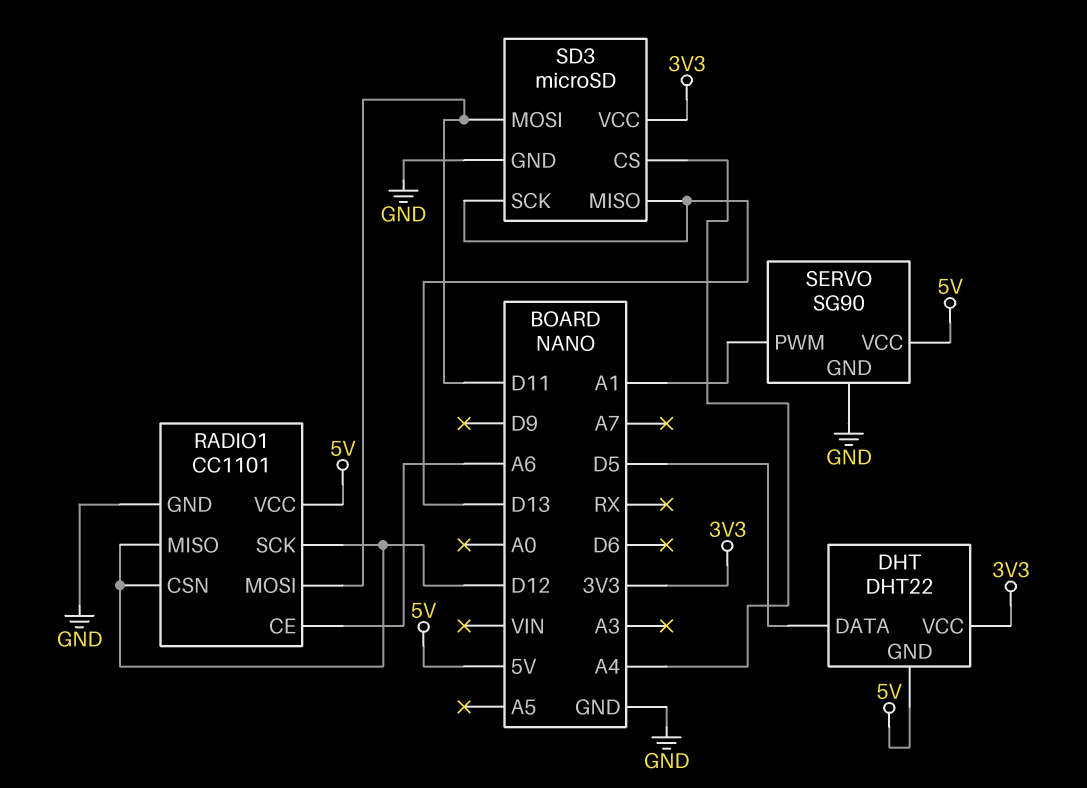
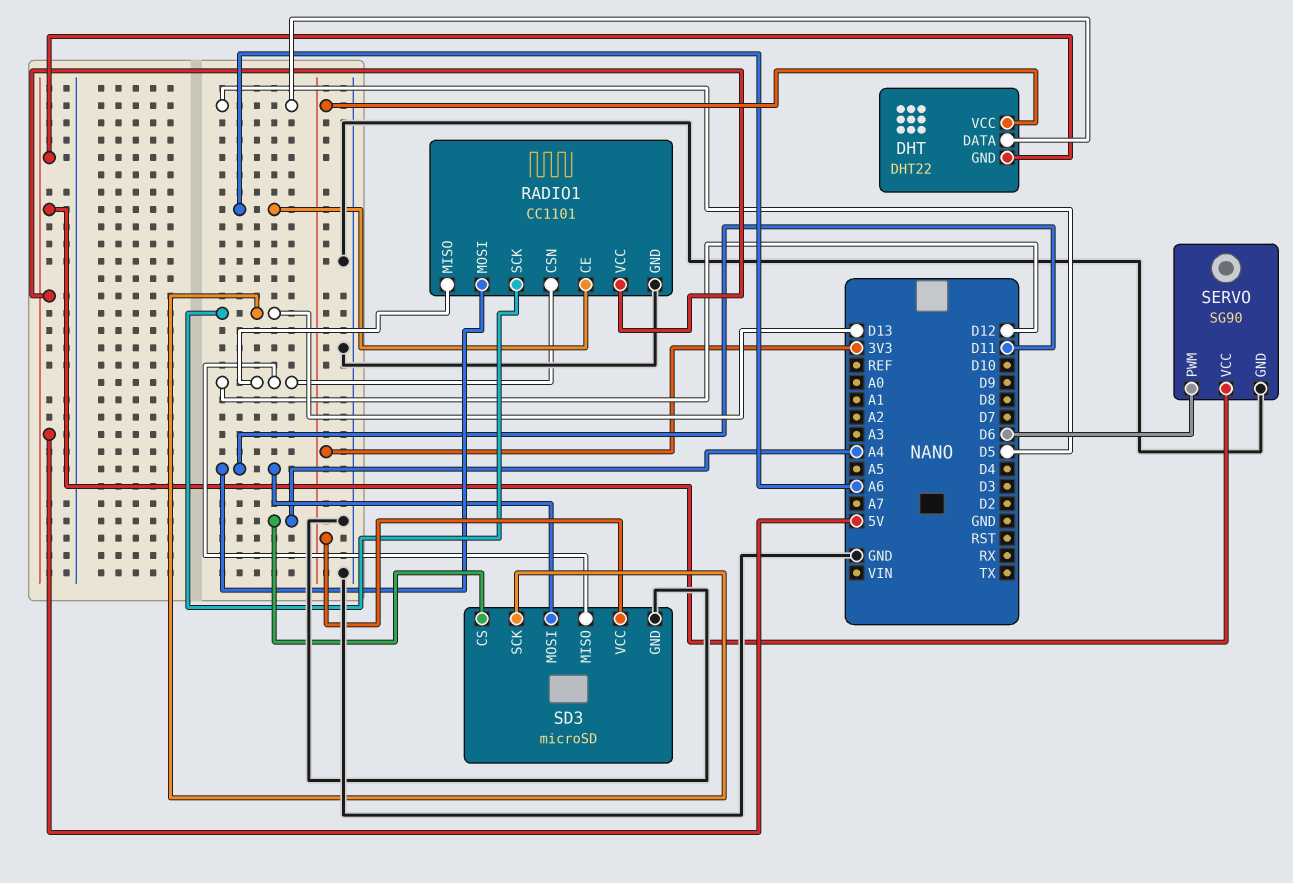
RADIO1 pin SCK: D12 -> D13
SD3 pin MISO: D13 -> D12
SERVO pin PWM: A1 -> D6

